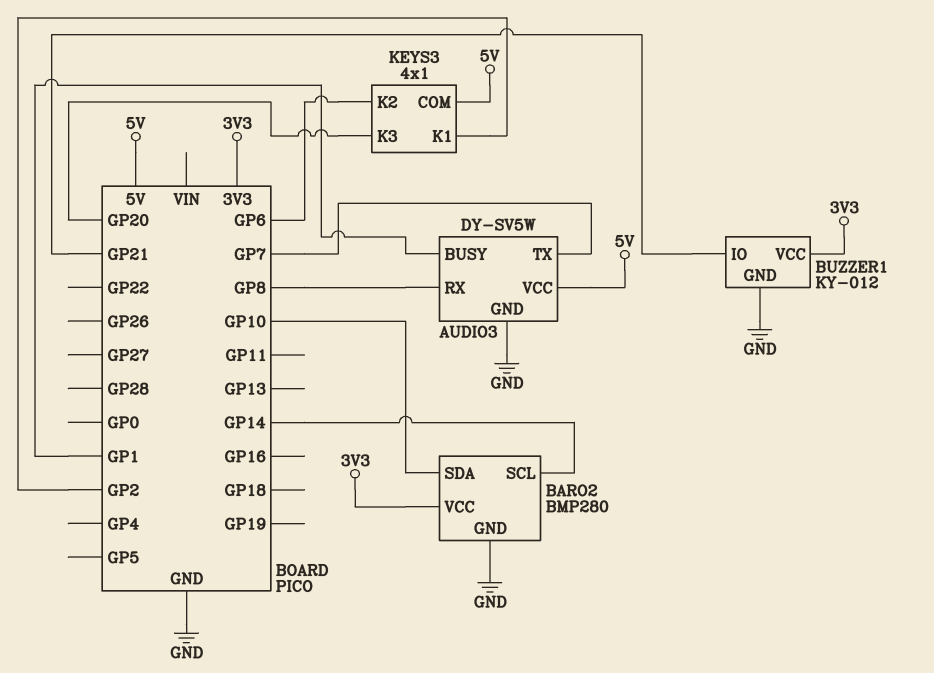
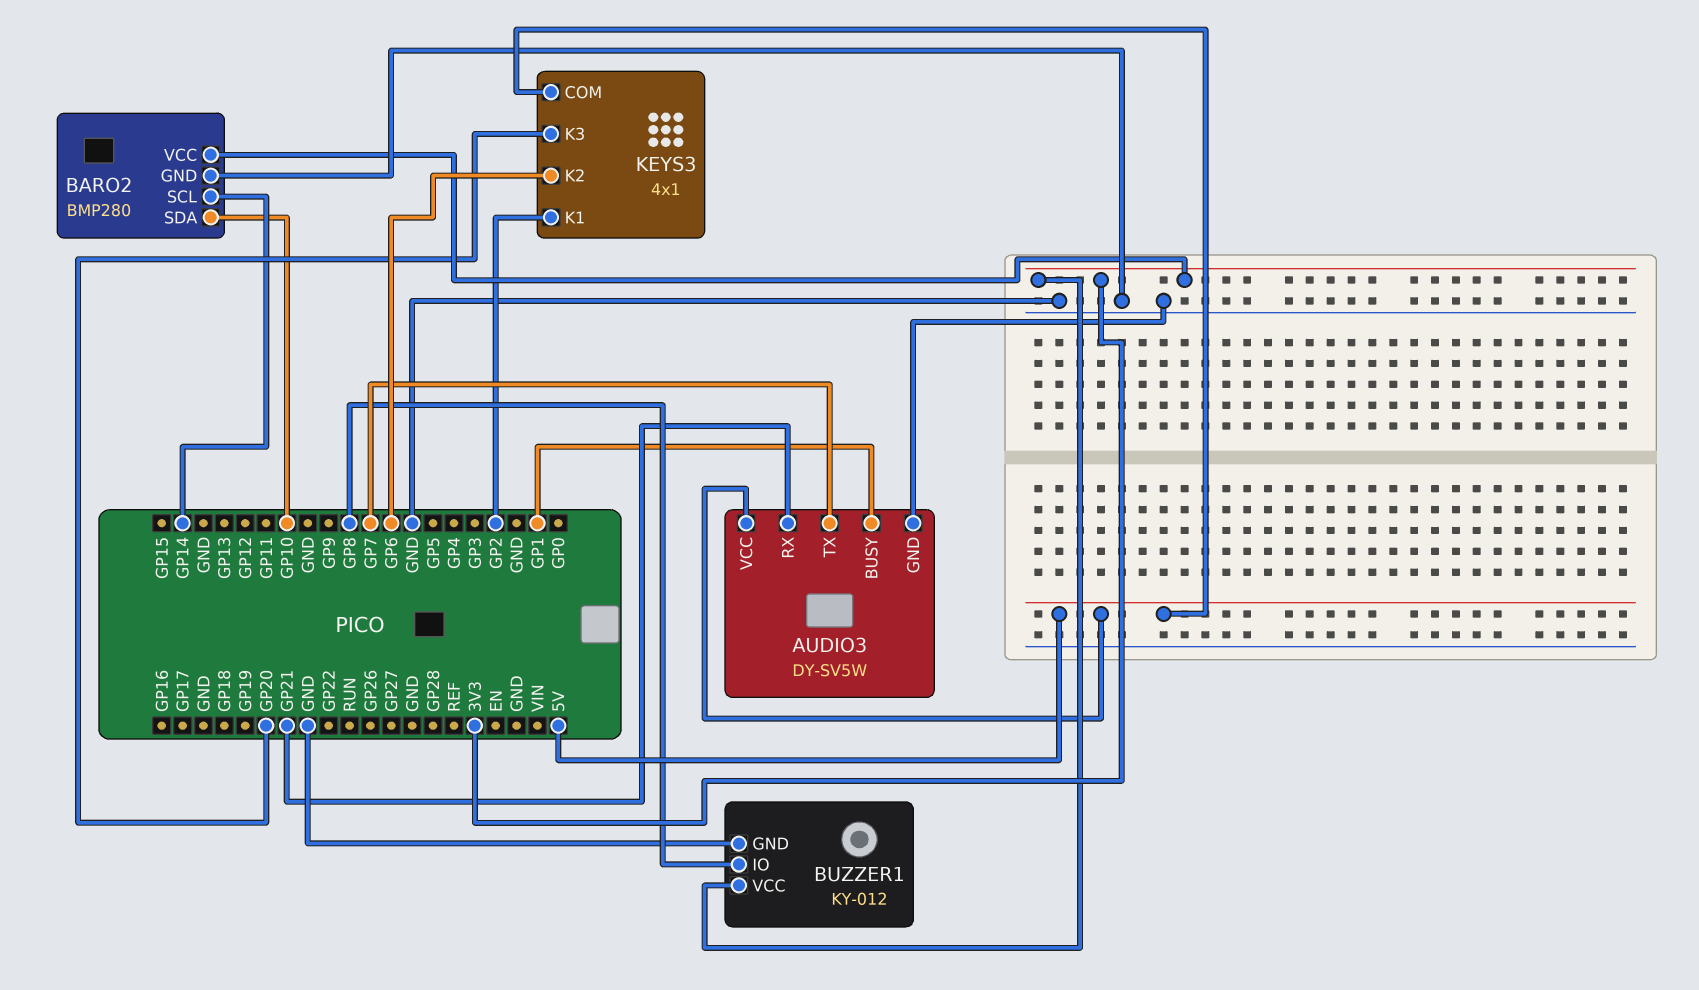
AUDIO3 pin RX: GP8 -> GP21
BUZZER1 pin IO: GP21 -> GP8

